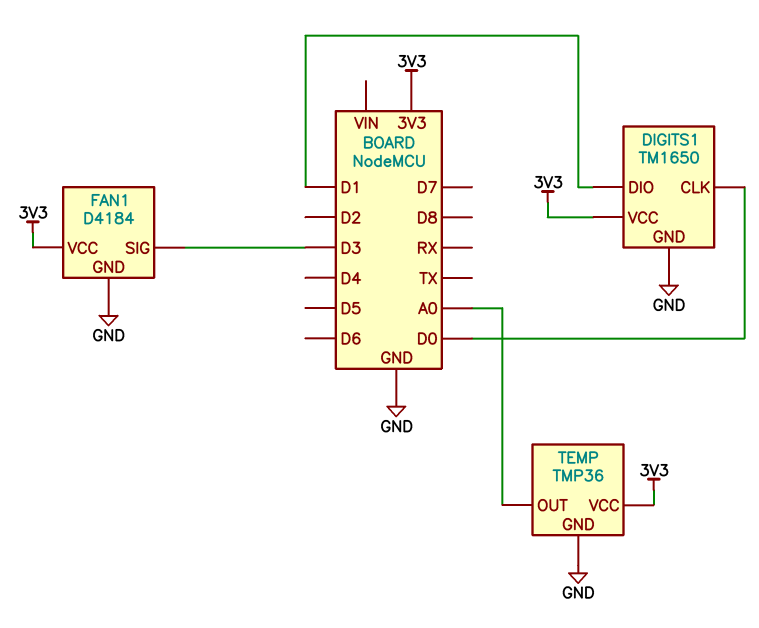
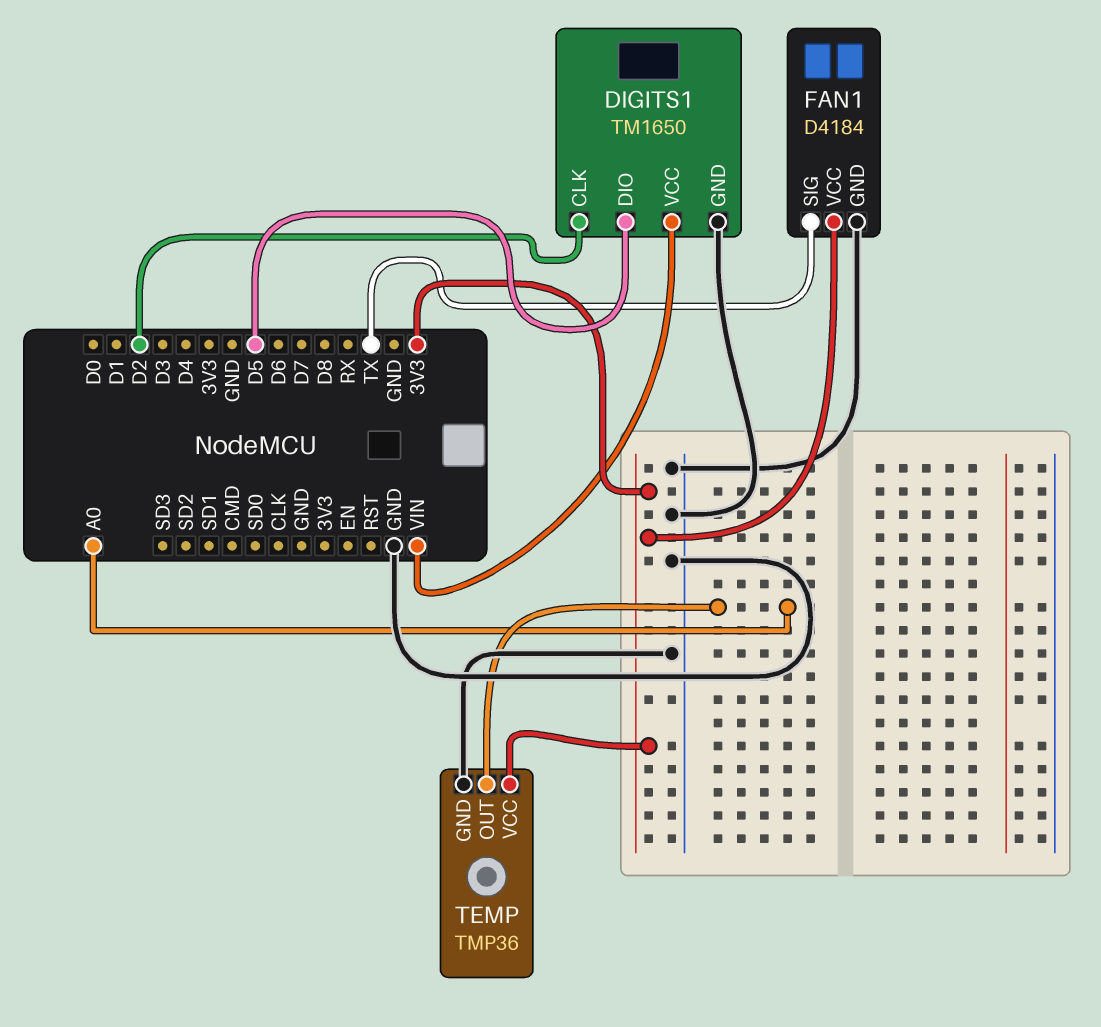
DIGITS1 pin CLK: D0 -> D2
DIGITS1 pin DIO: D1 -> D5
DIGITS1 pin VCC: 3V3 -> VIN
FAN1 pin SIG: D3 -> TX

